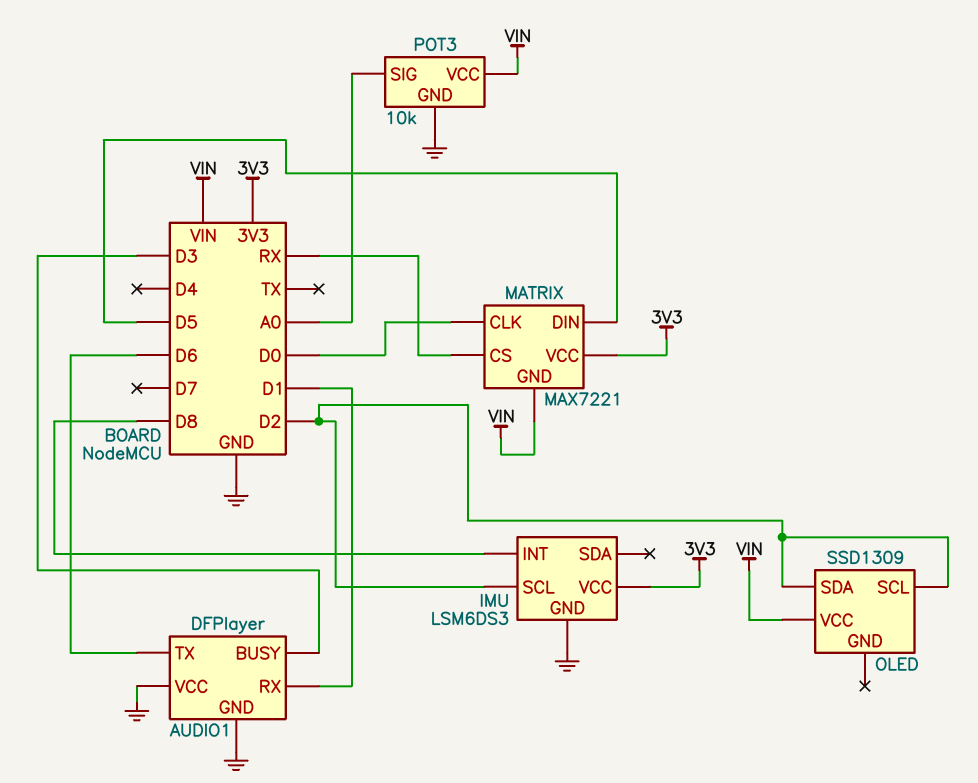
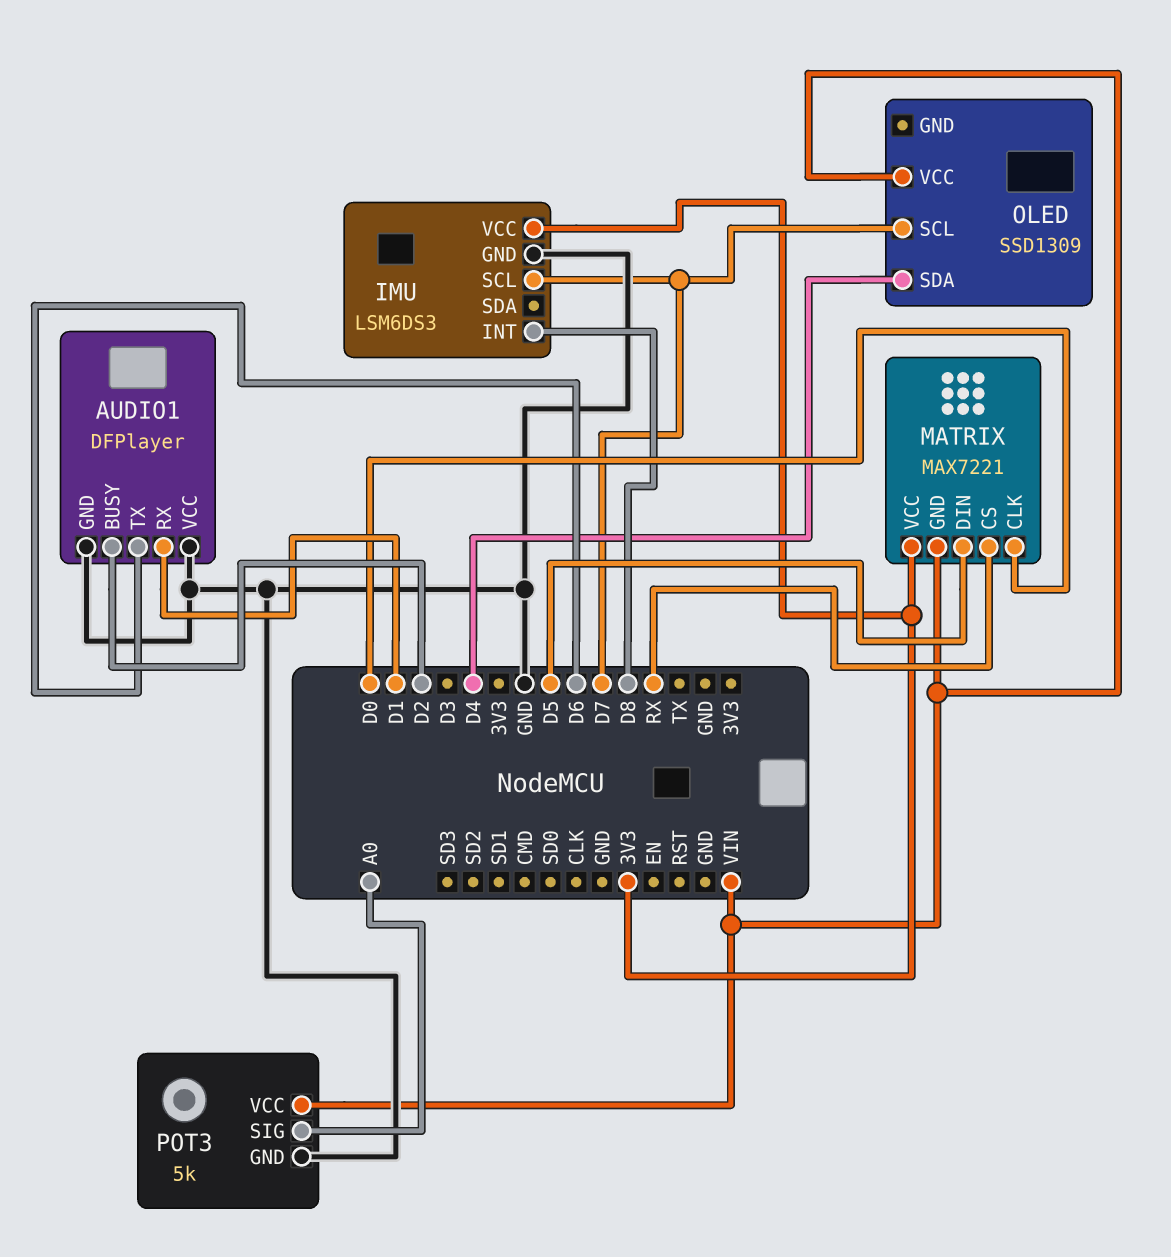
AUDIO1 pin BUSY: D3 -> D2
IMU pin SCL: D2 -> D7
OLED pin SCL: D2 -> D7
OLED pin SDA: D2 -> D4
POT3: 10k -> 5k

